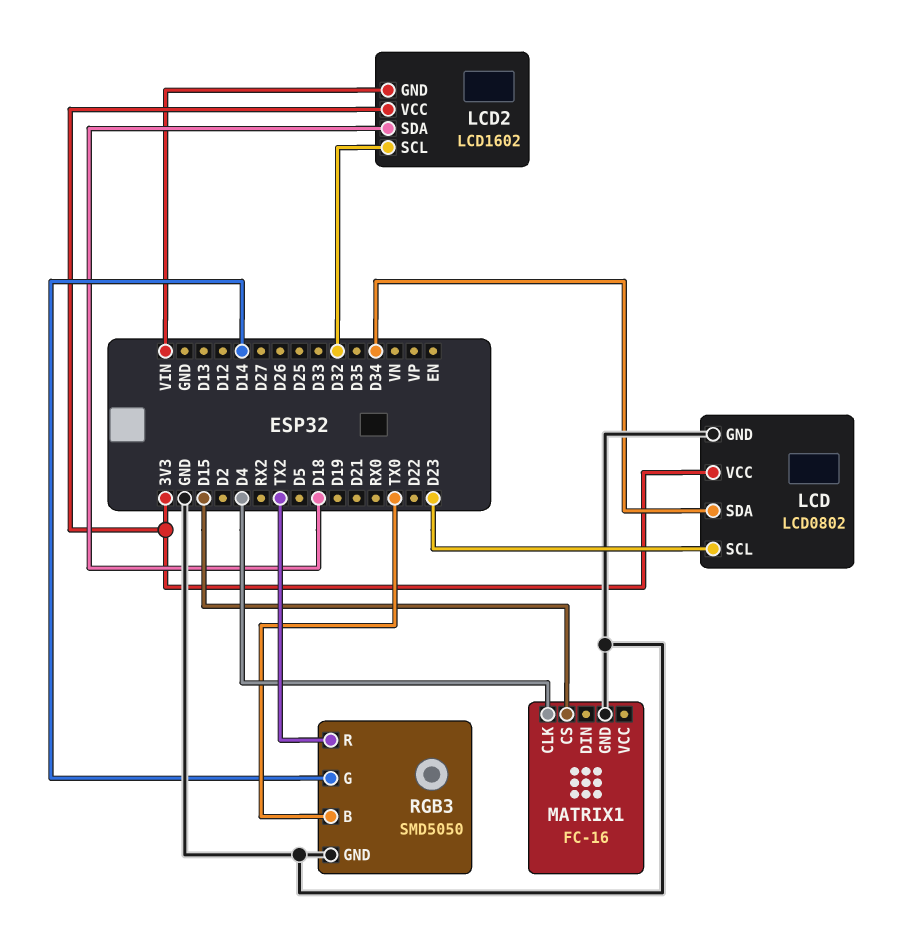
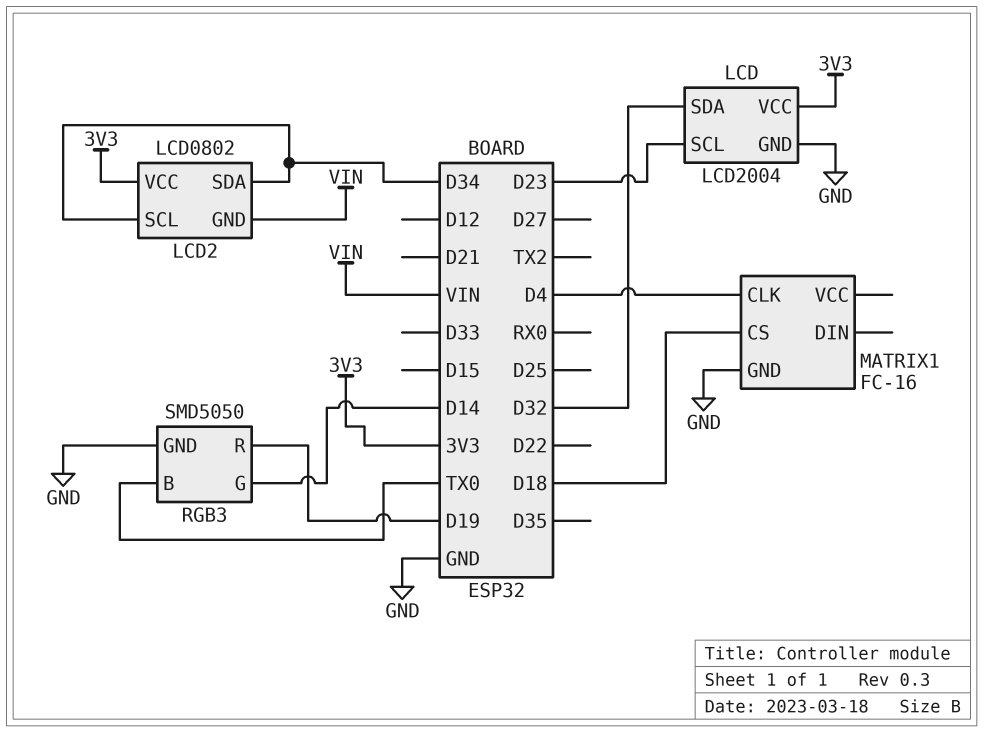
LCD: LCD0802 -> LCD2004
LCD pin SDA: D34 -> D32
LCD2: LCD1602 -> LCD0802
LCD2 pin SCL: D32 -> D34
LCD2 pin SDA: D18 -> D34
MATRIX1 pin CS: D15 -> D18
RGB3 pin R: TX2 -> D19

